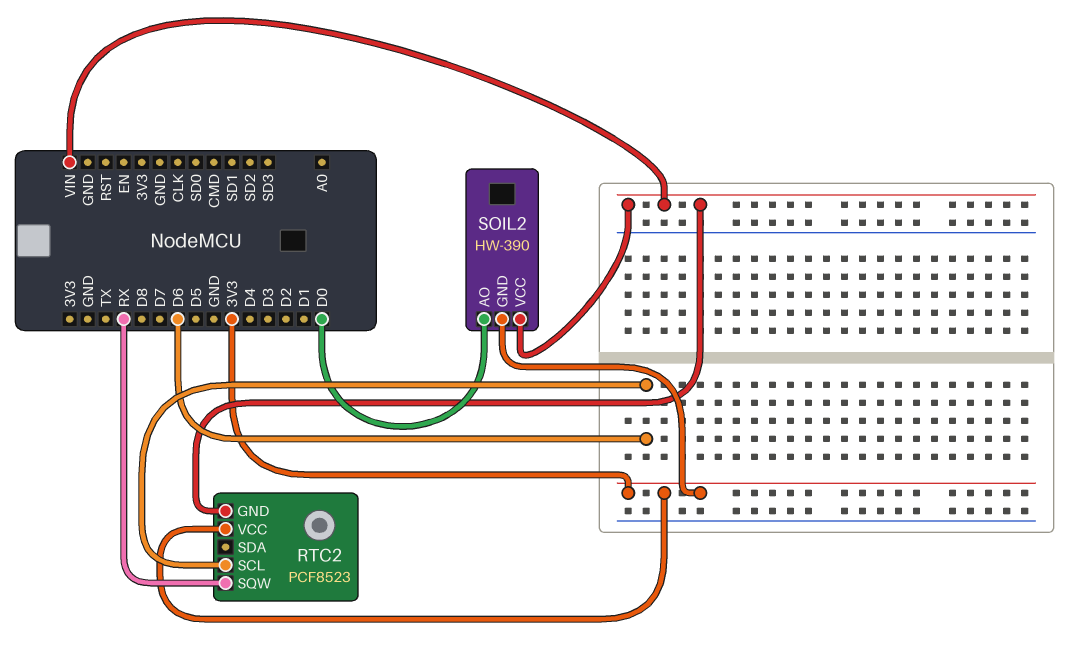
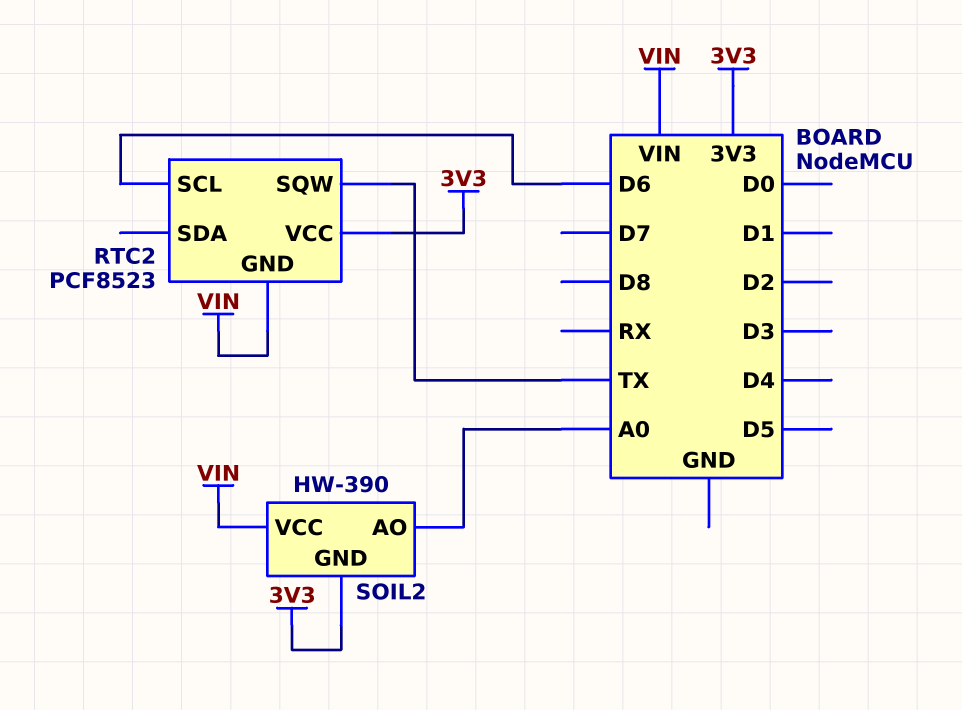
RTC2 pin SQW: RX -> TX
SOIL2 pin AO: D0 -> A0

